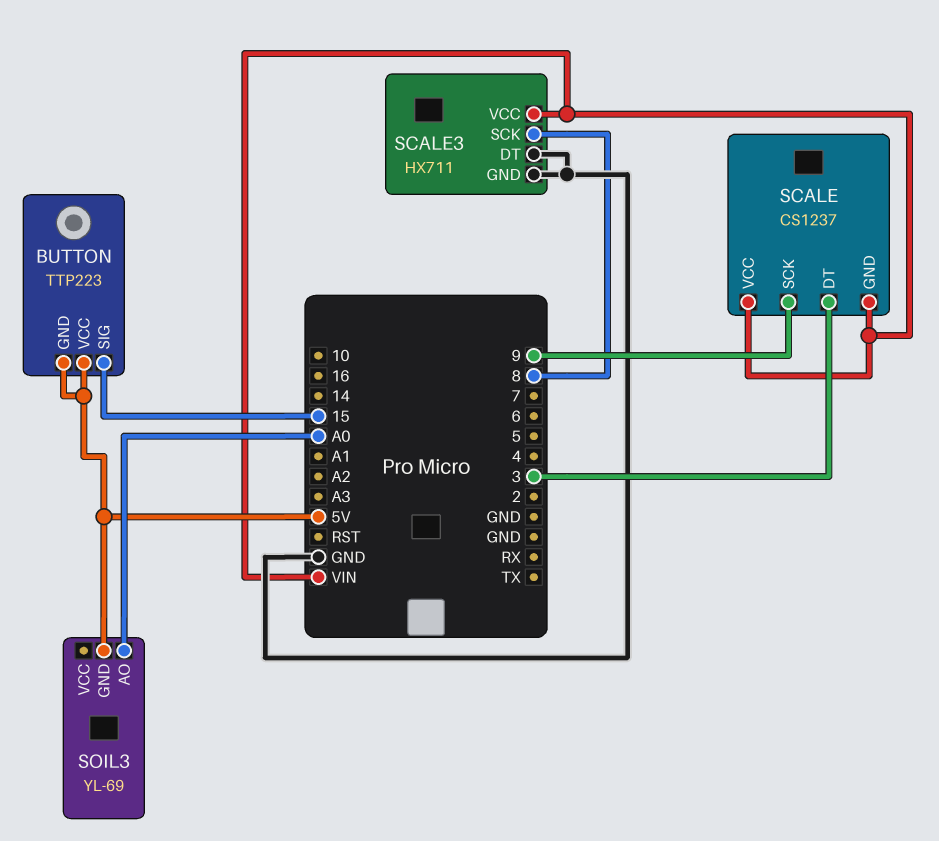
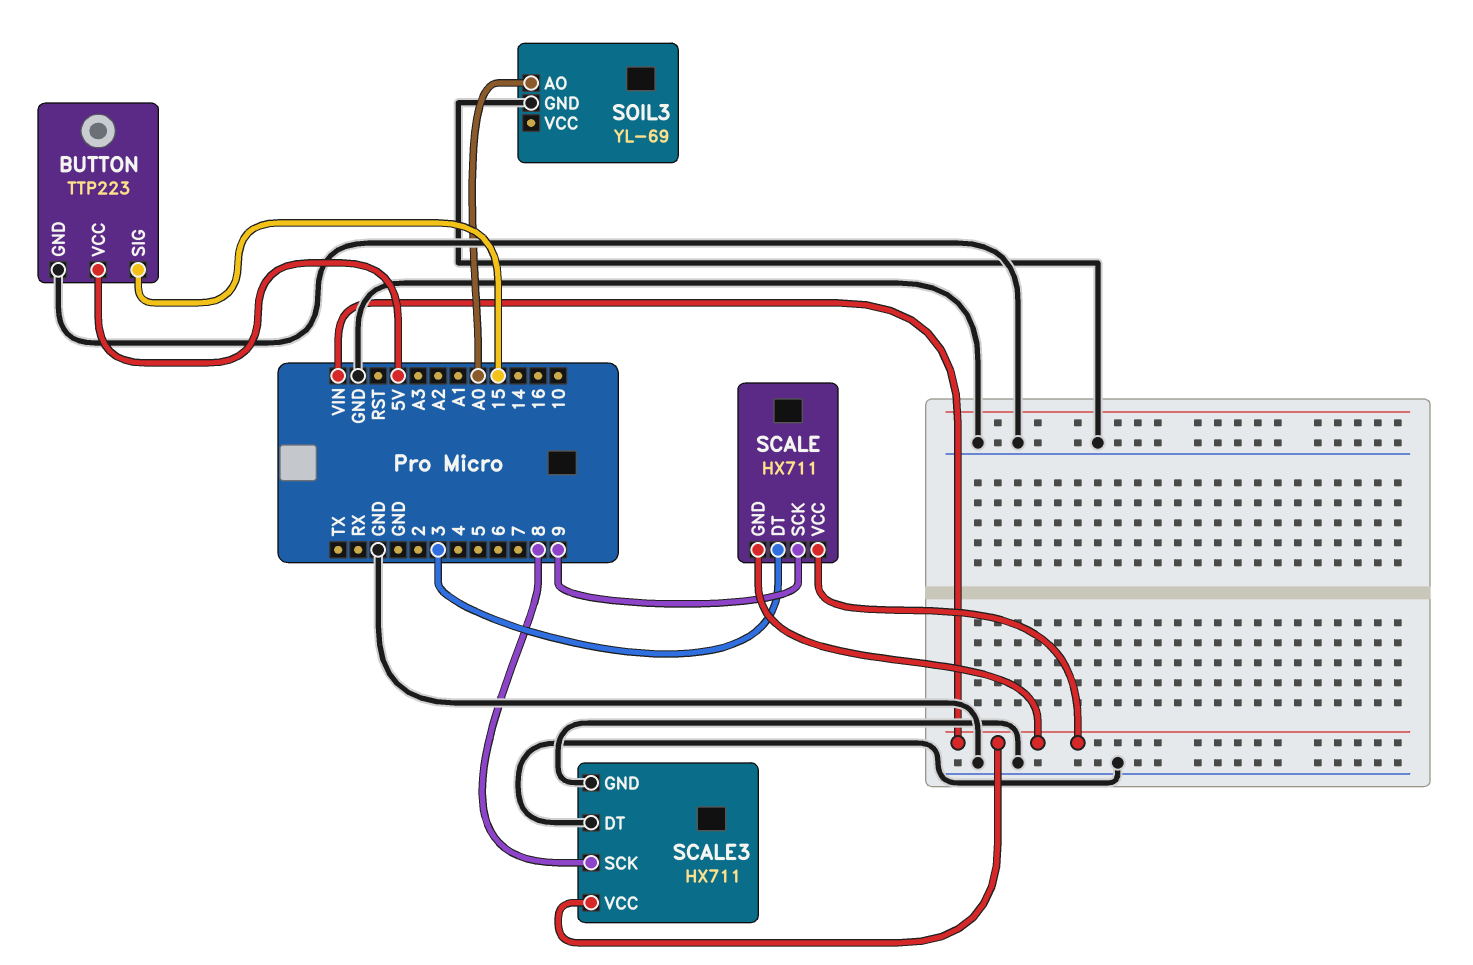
BUTTON pin GND: 5V -> GND
SCALE: CS1237 -> HX711
SOIL3 pin GND: 5V -> GND

